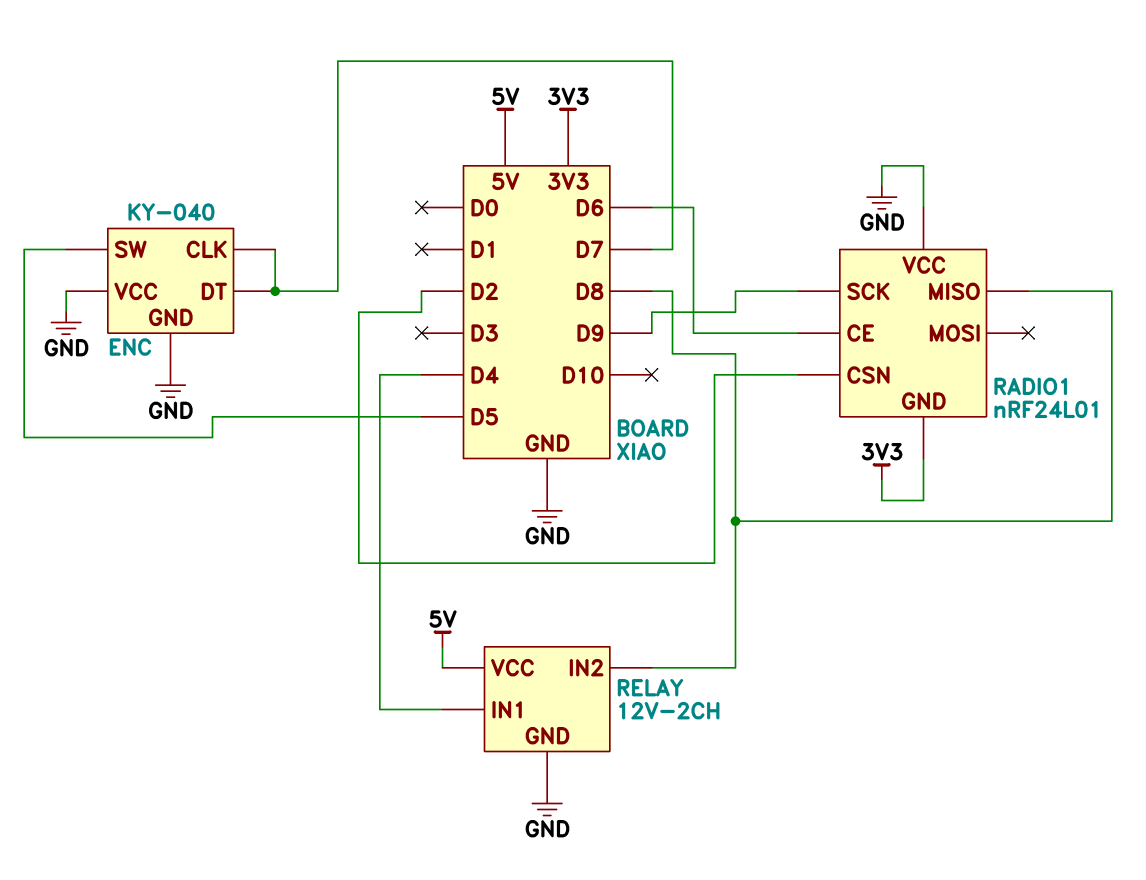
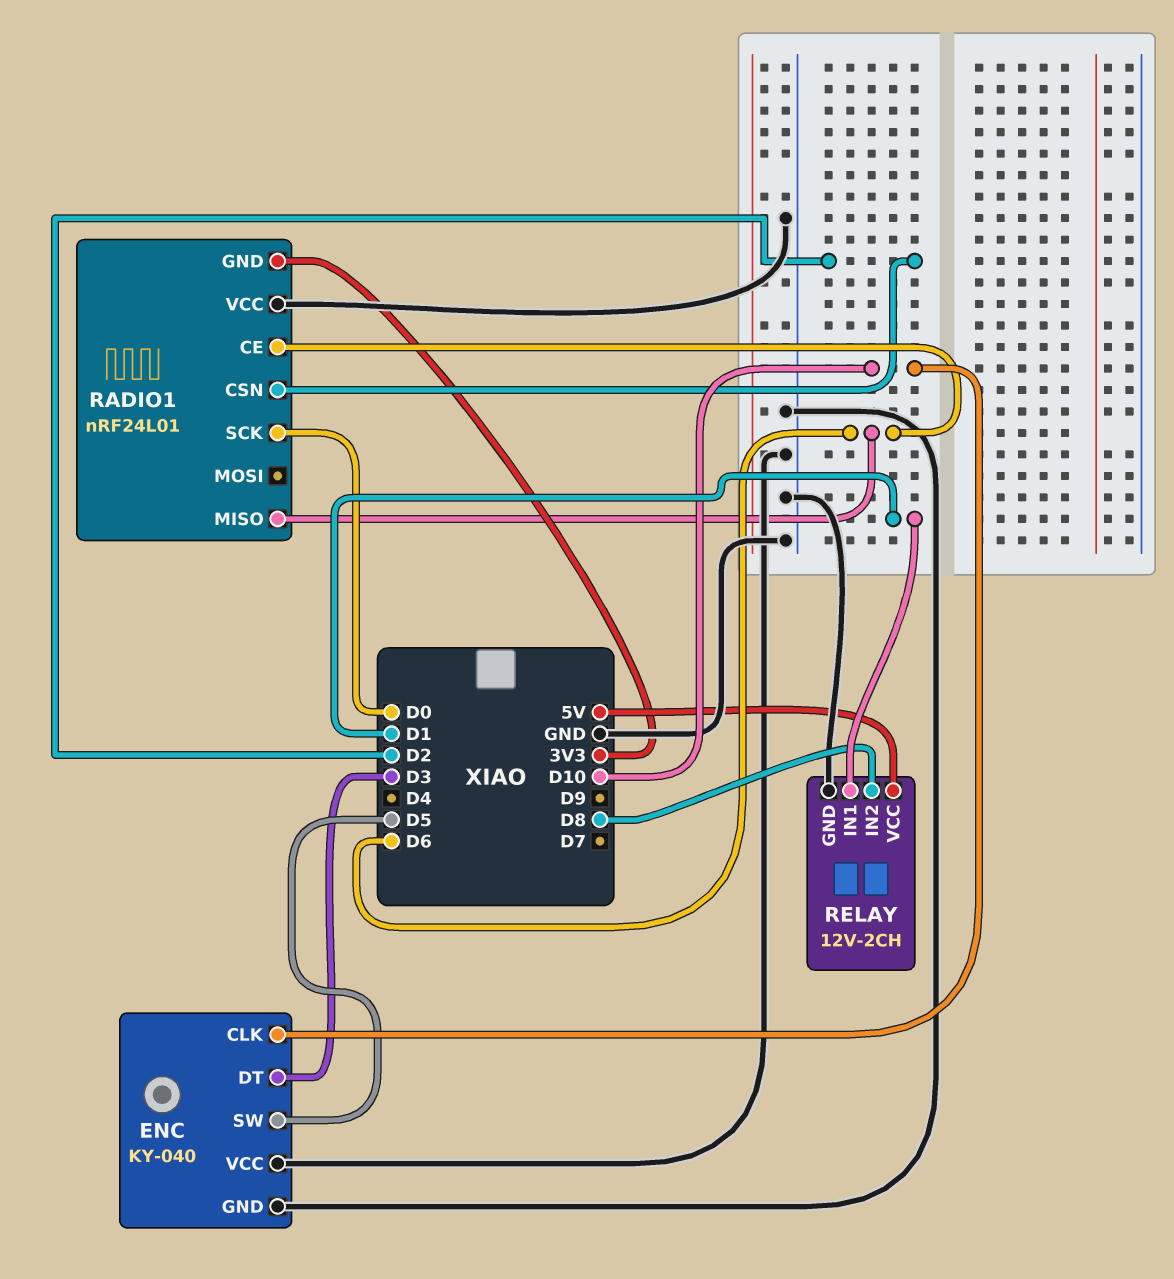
ENC pin CLK: D7 -> D10
ENC pin DT: D7 -> D3
RADIO1 pin MISO: D8 -> D6
RADIO1 pin SCK: D9 -> D0
RELAY pin IN1: D4 -> D1

